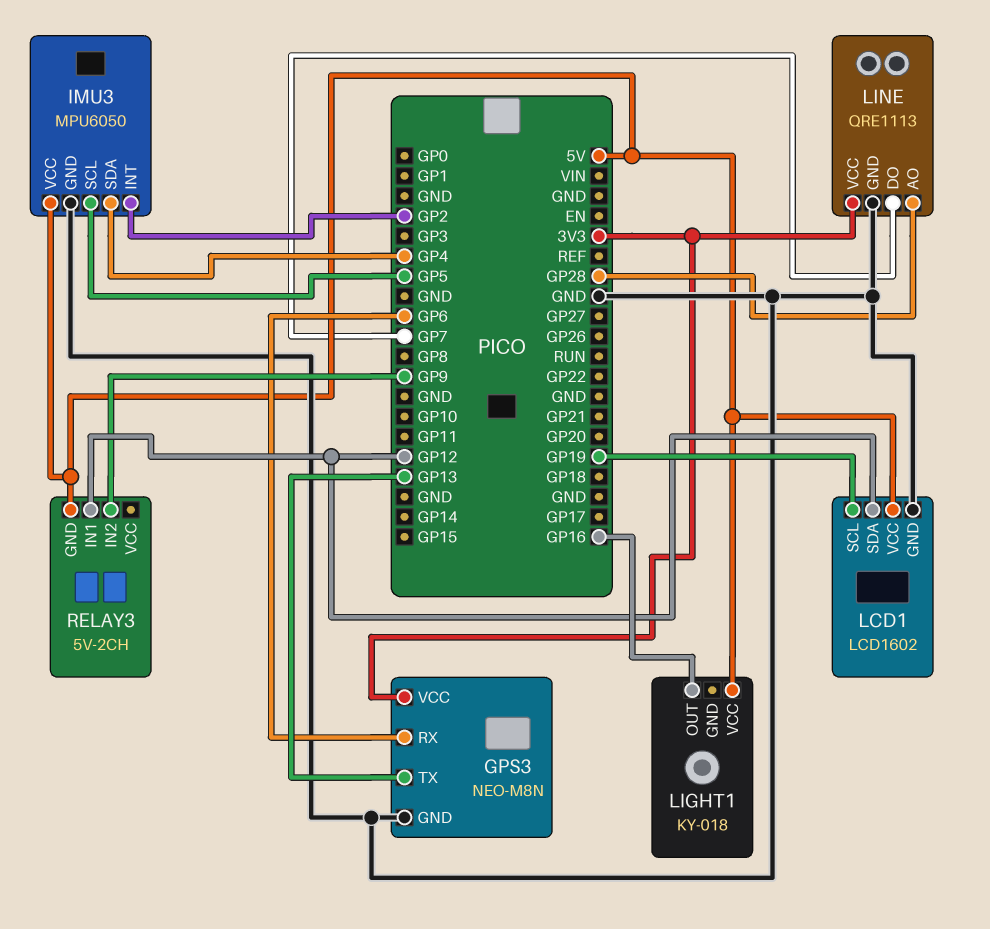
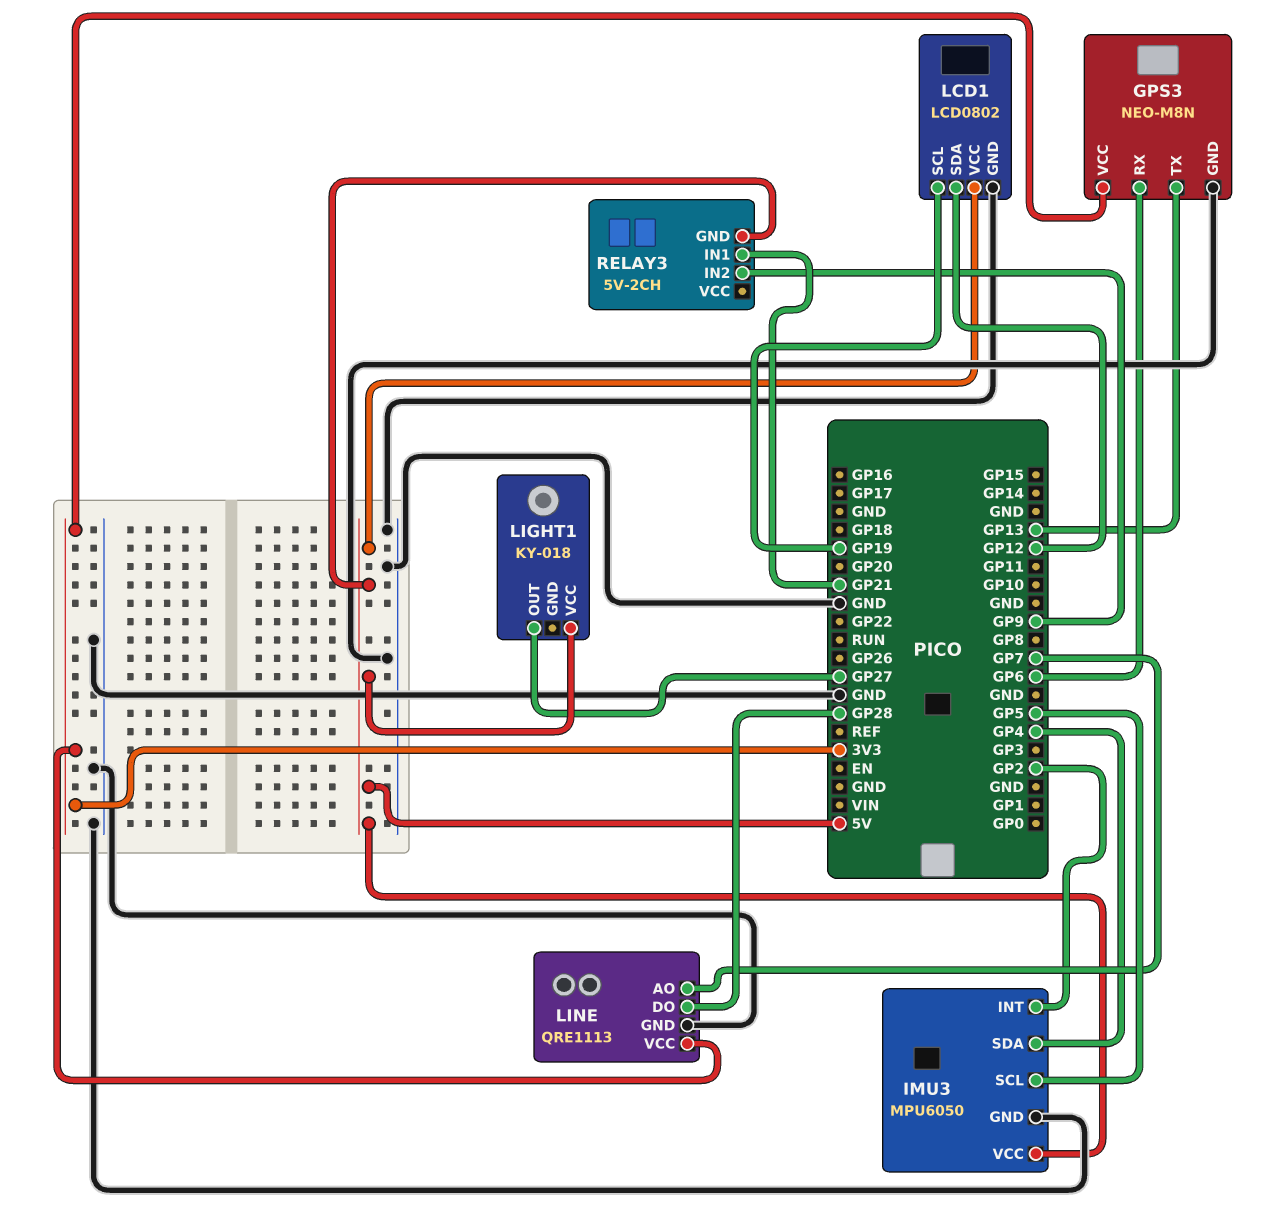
LCD1: LCD1602 -> LCD0802
LIGHT1 pin OUT: GP16 -> GP27
LINE pin AO: GP28 -> GP7
LINE pin DO: GP7 -> GP28
RELAY3 pin IN1: GP12 -> GP21

